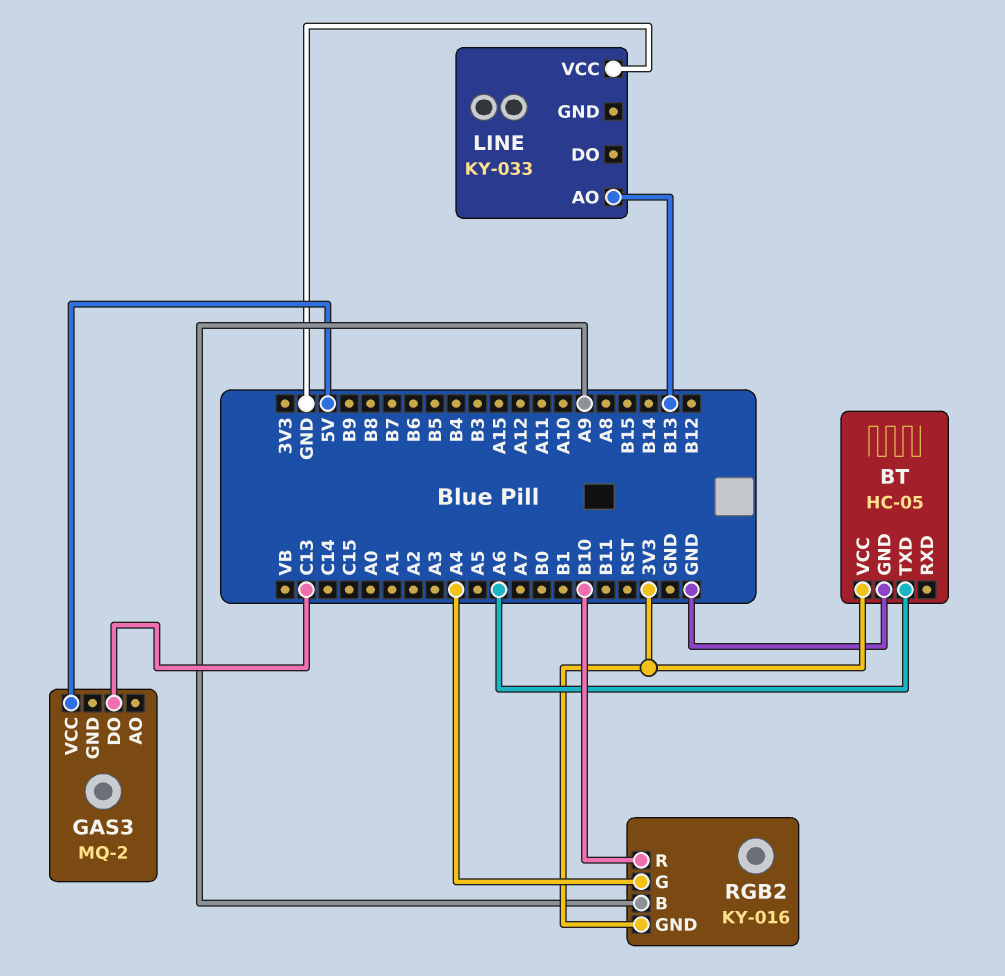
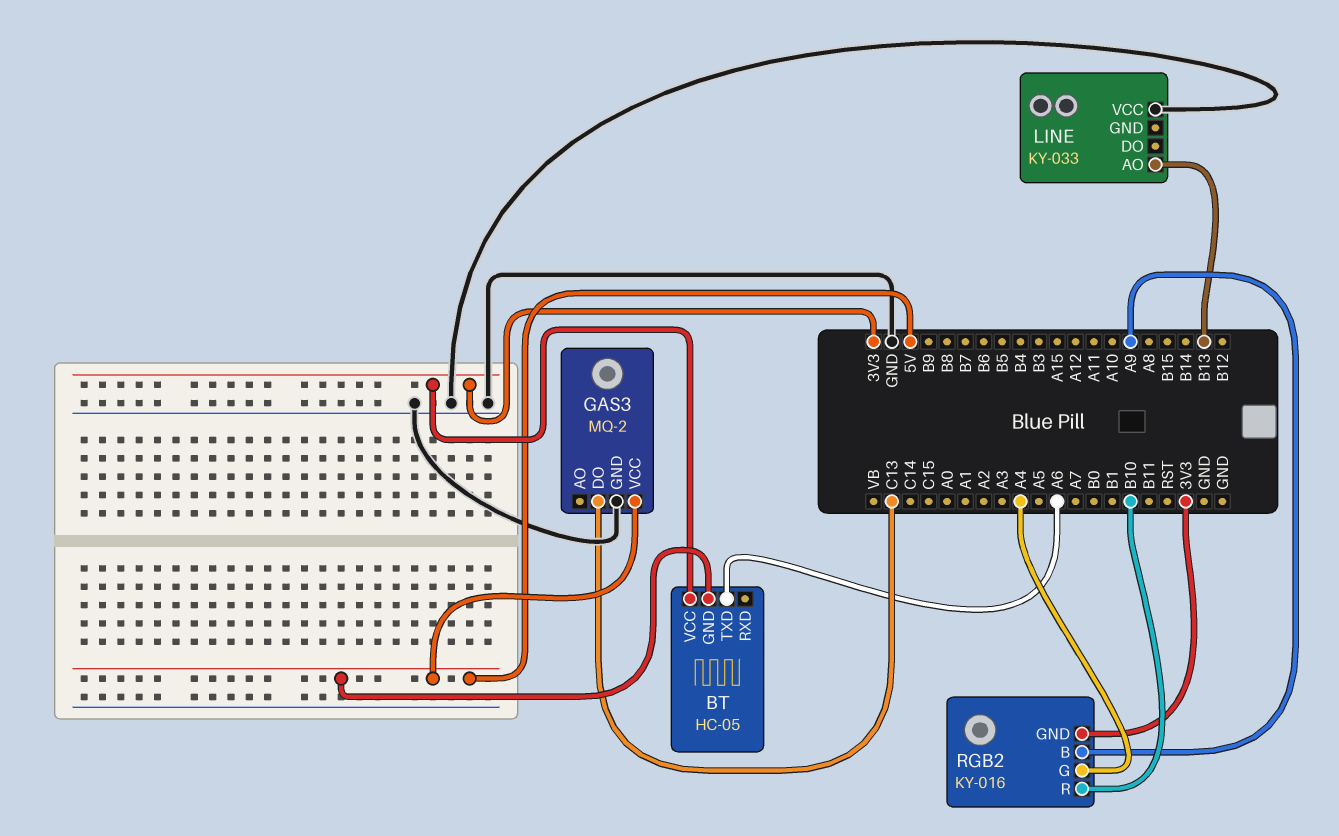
BT pin GND: GND -> 5V
GAS3 pin GND: none -> GND

